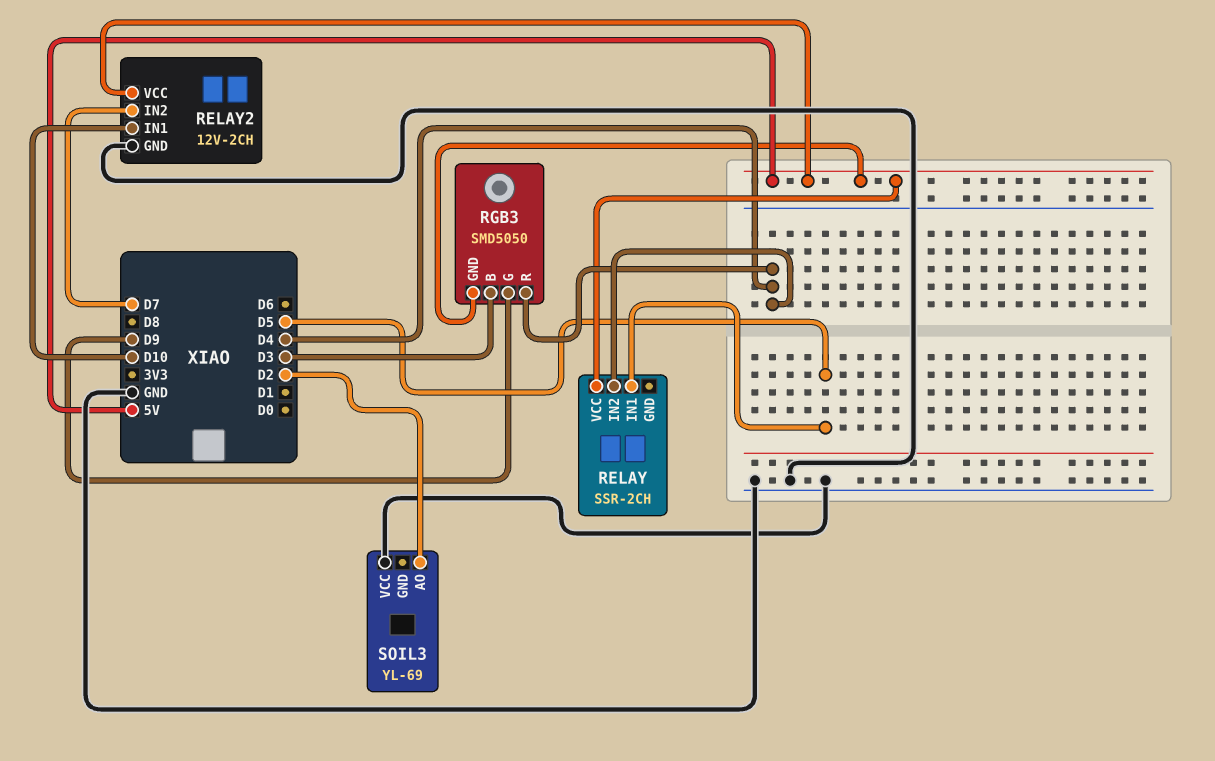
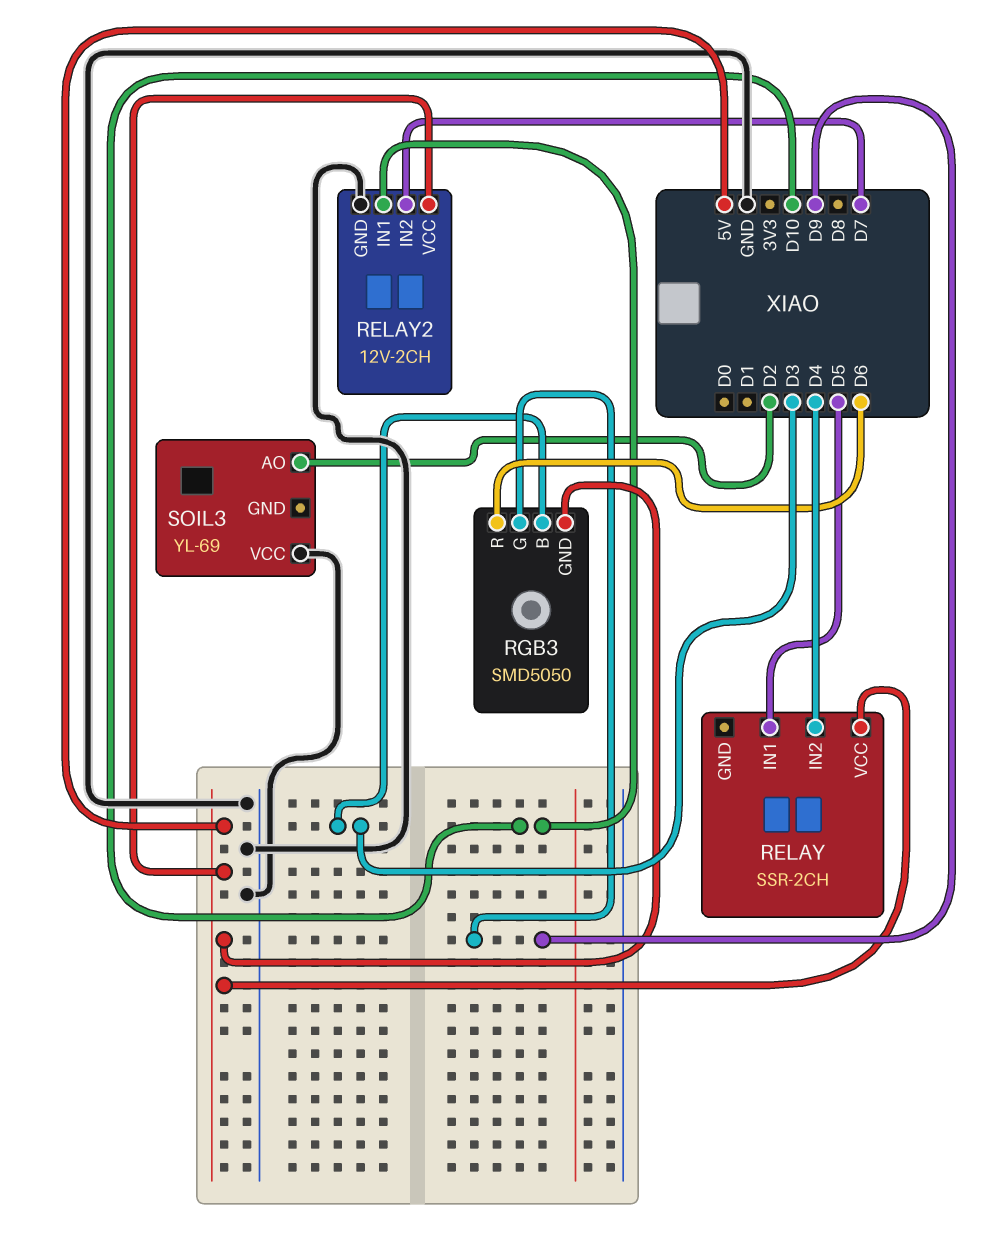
RGB3 pin R: D4 -> D6

